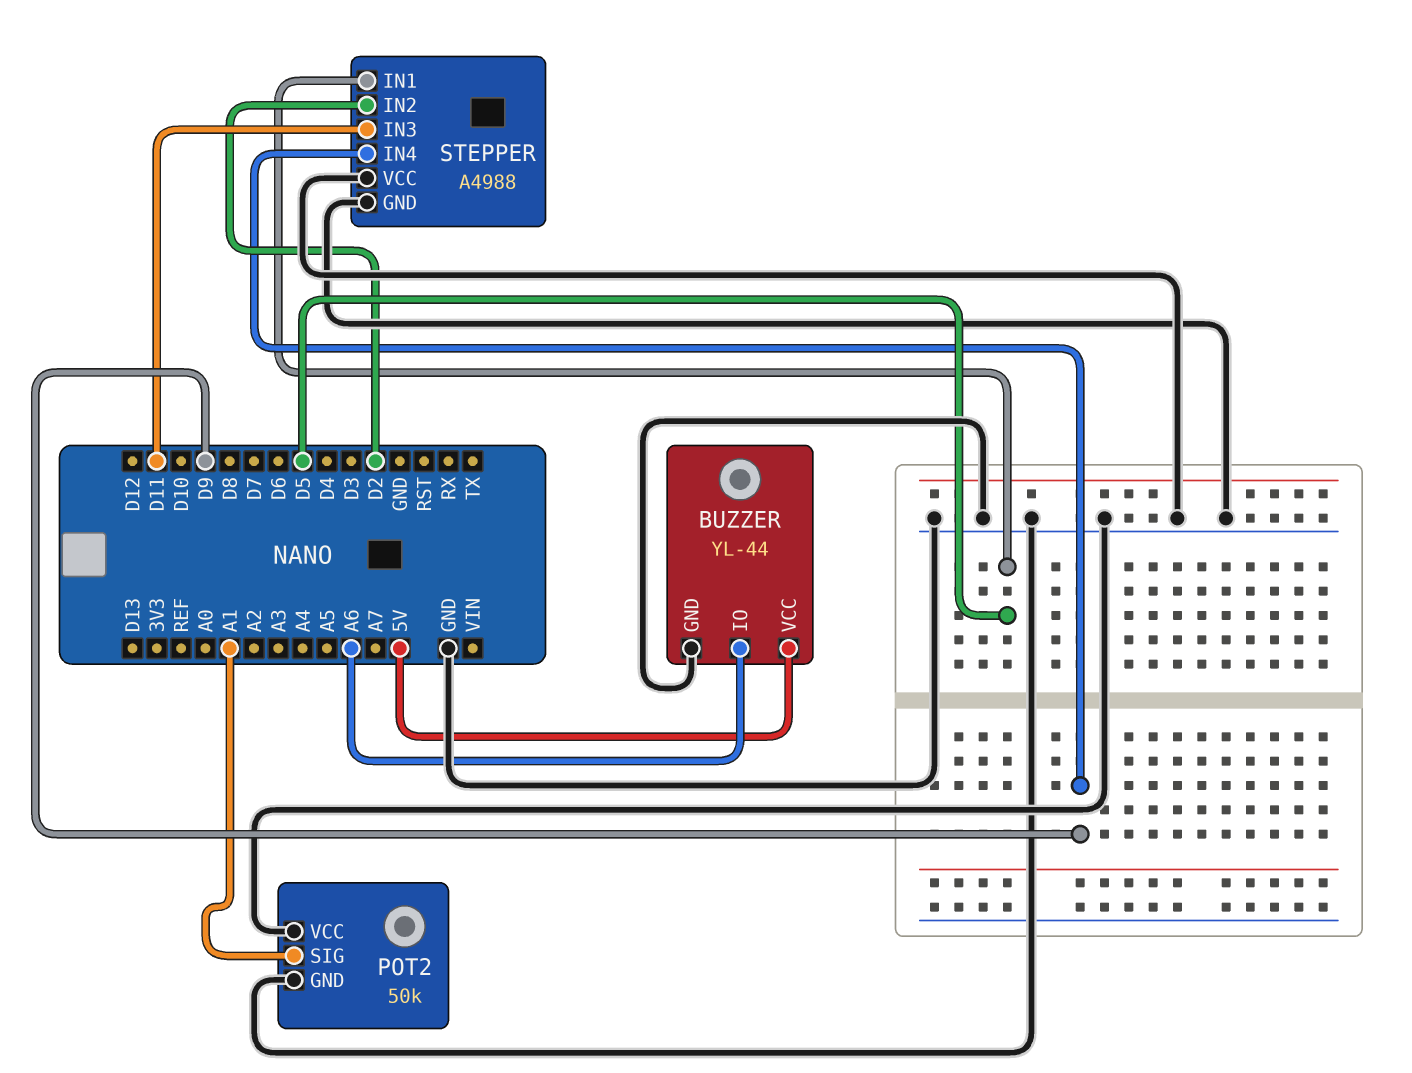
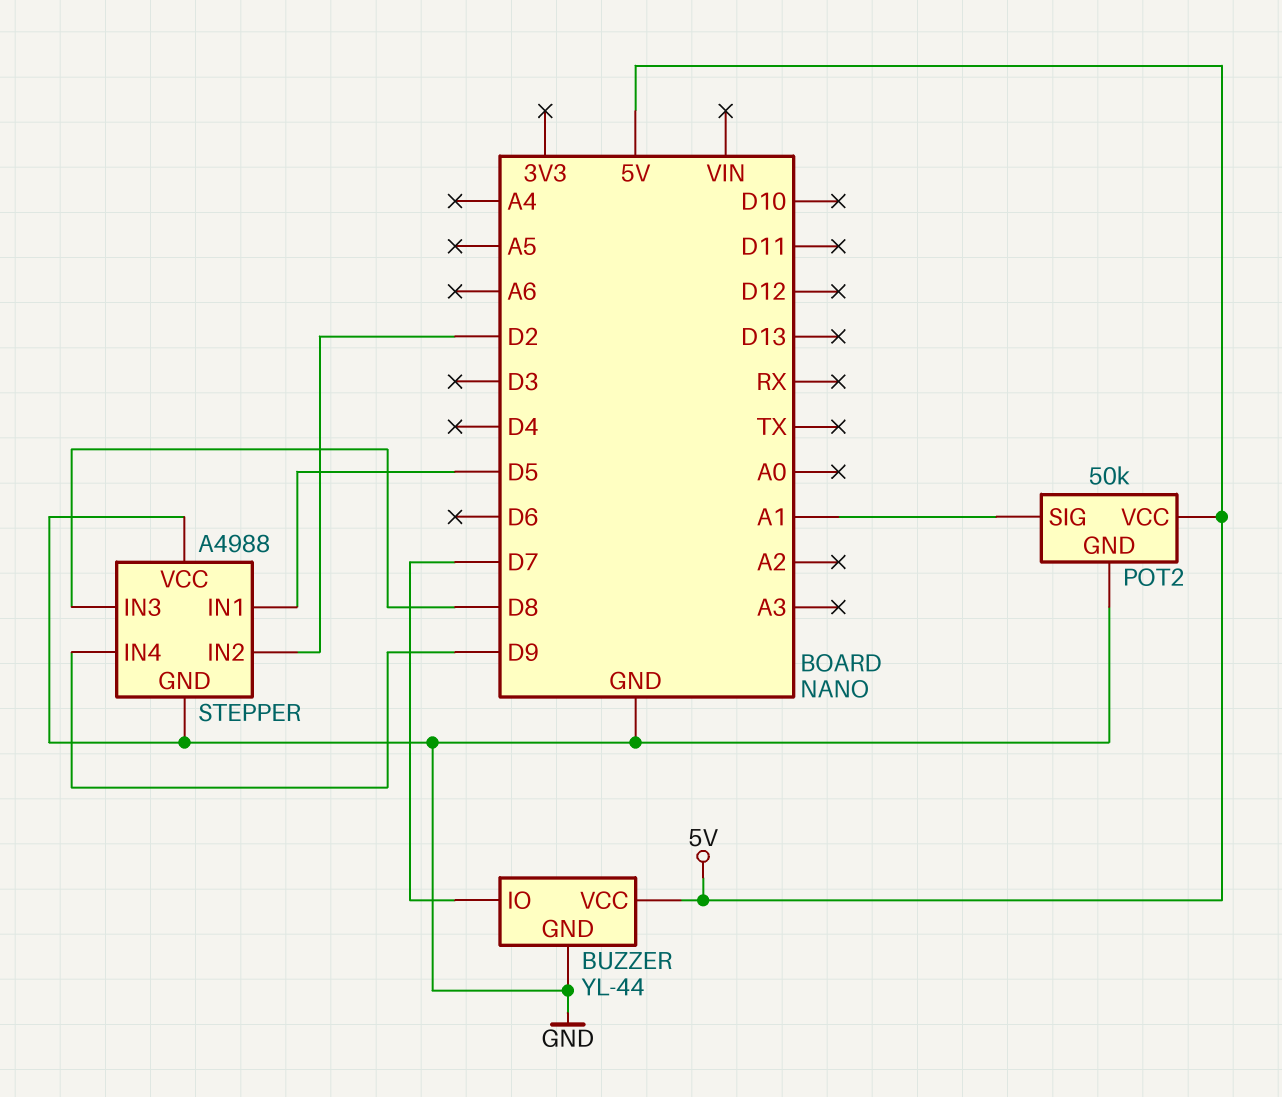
BUZZER pin IO: A6 -> D7
POT2 pin VCC: GND -> 5V
STEPPER pin IN3: D11 -> D8

